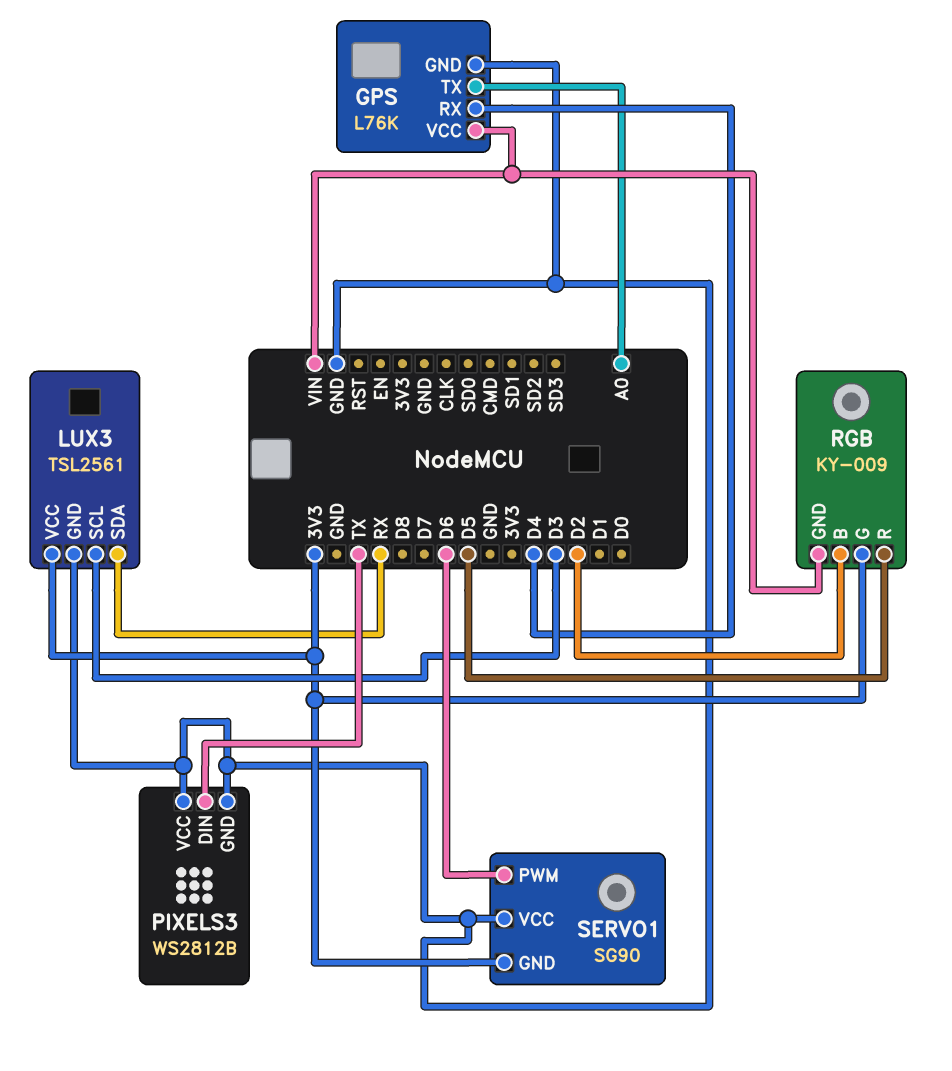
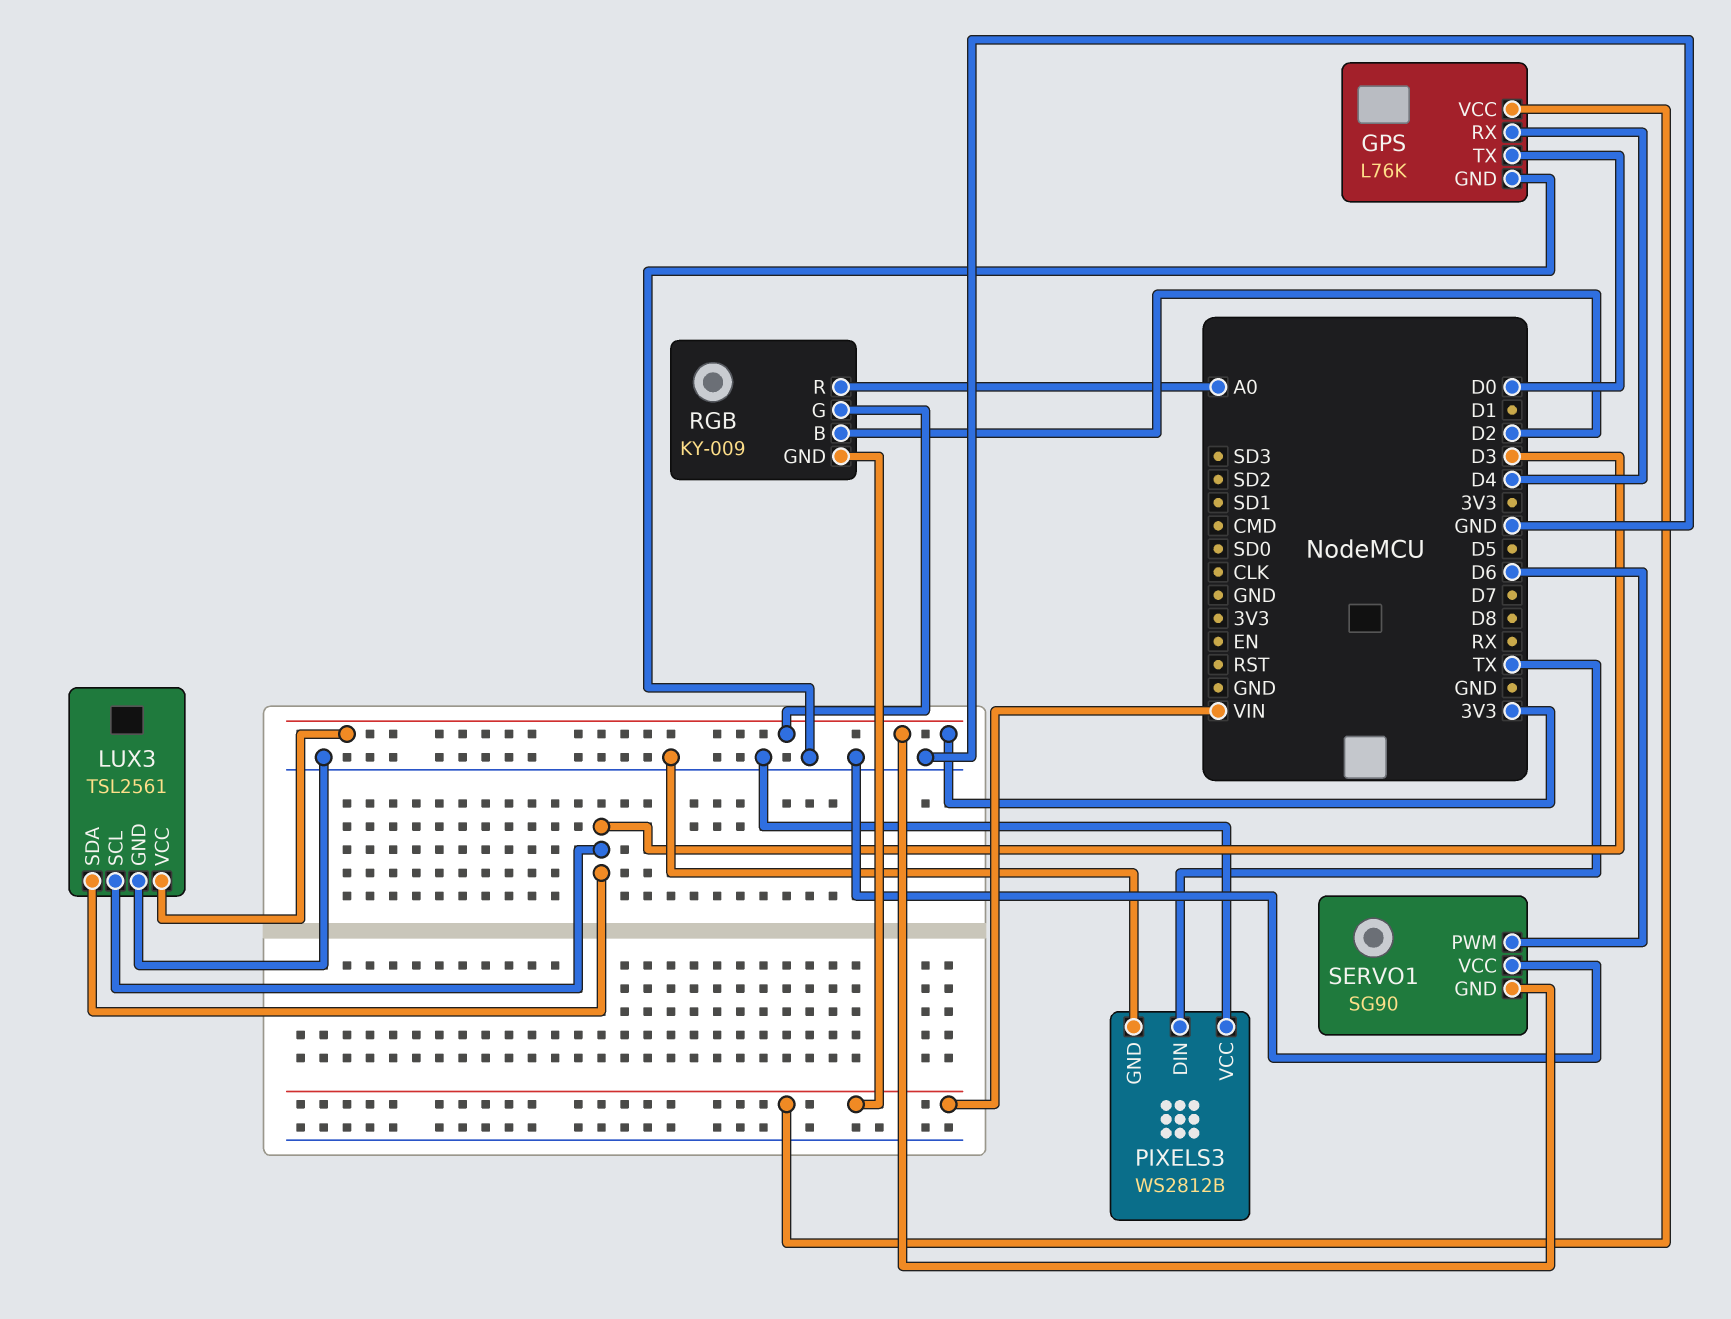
GPS pin TX: A0 -> D0
LUX3 pin SDA: RX -> D3
RGB pin R: D5 -> A0

